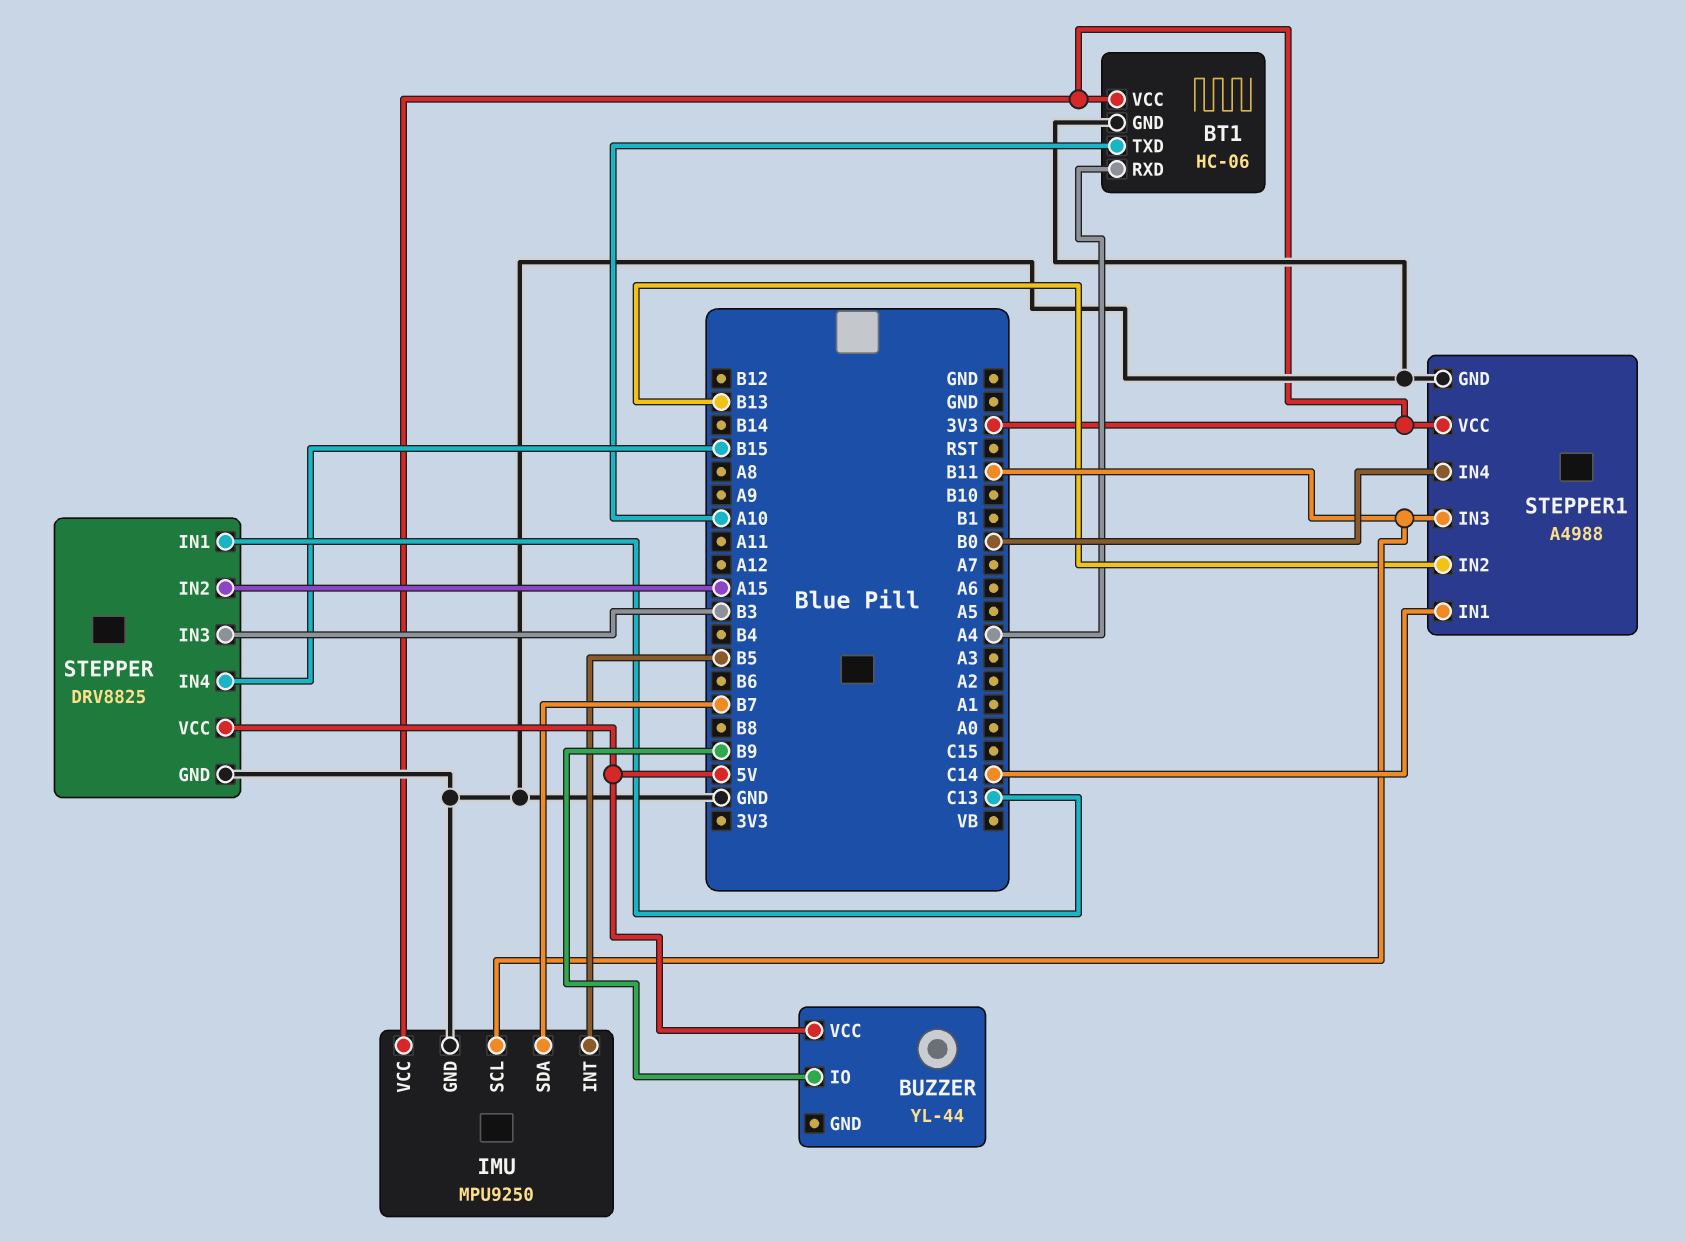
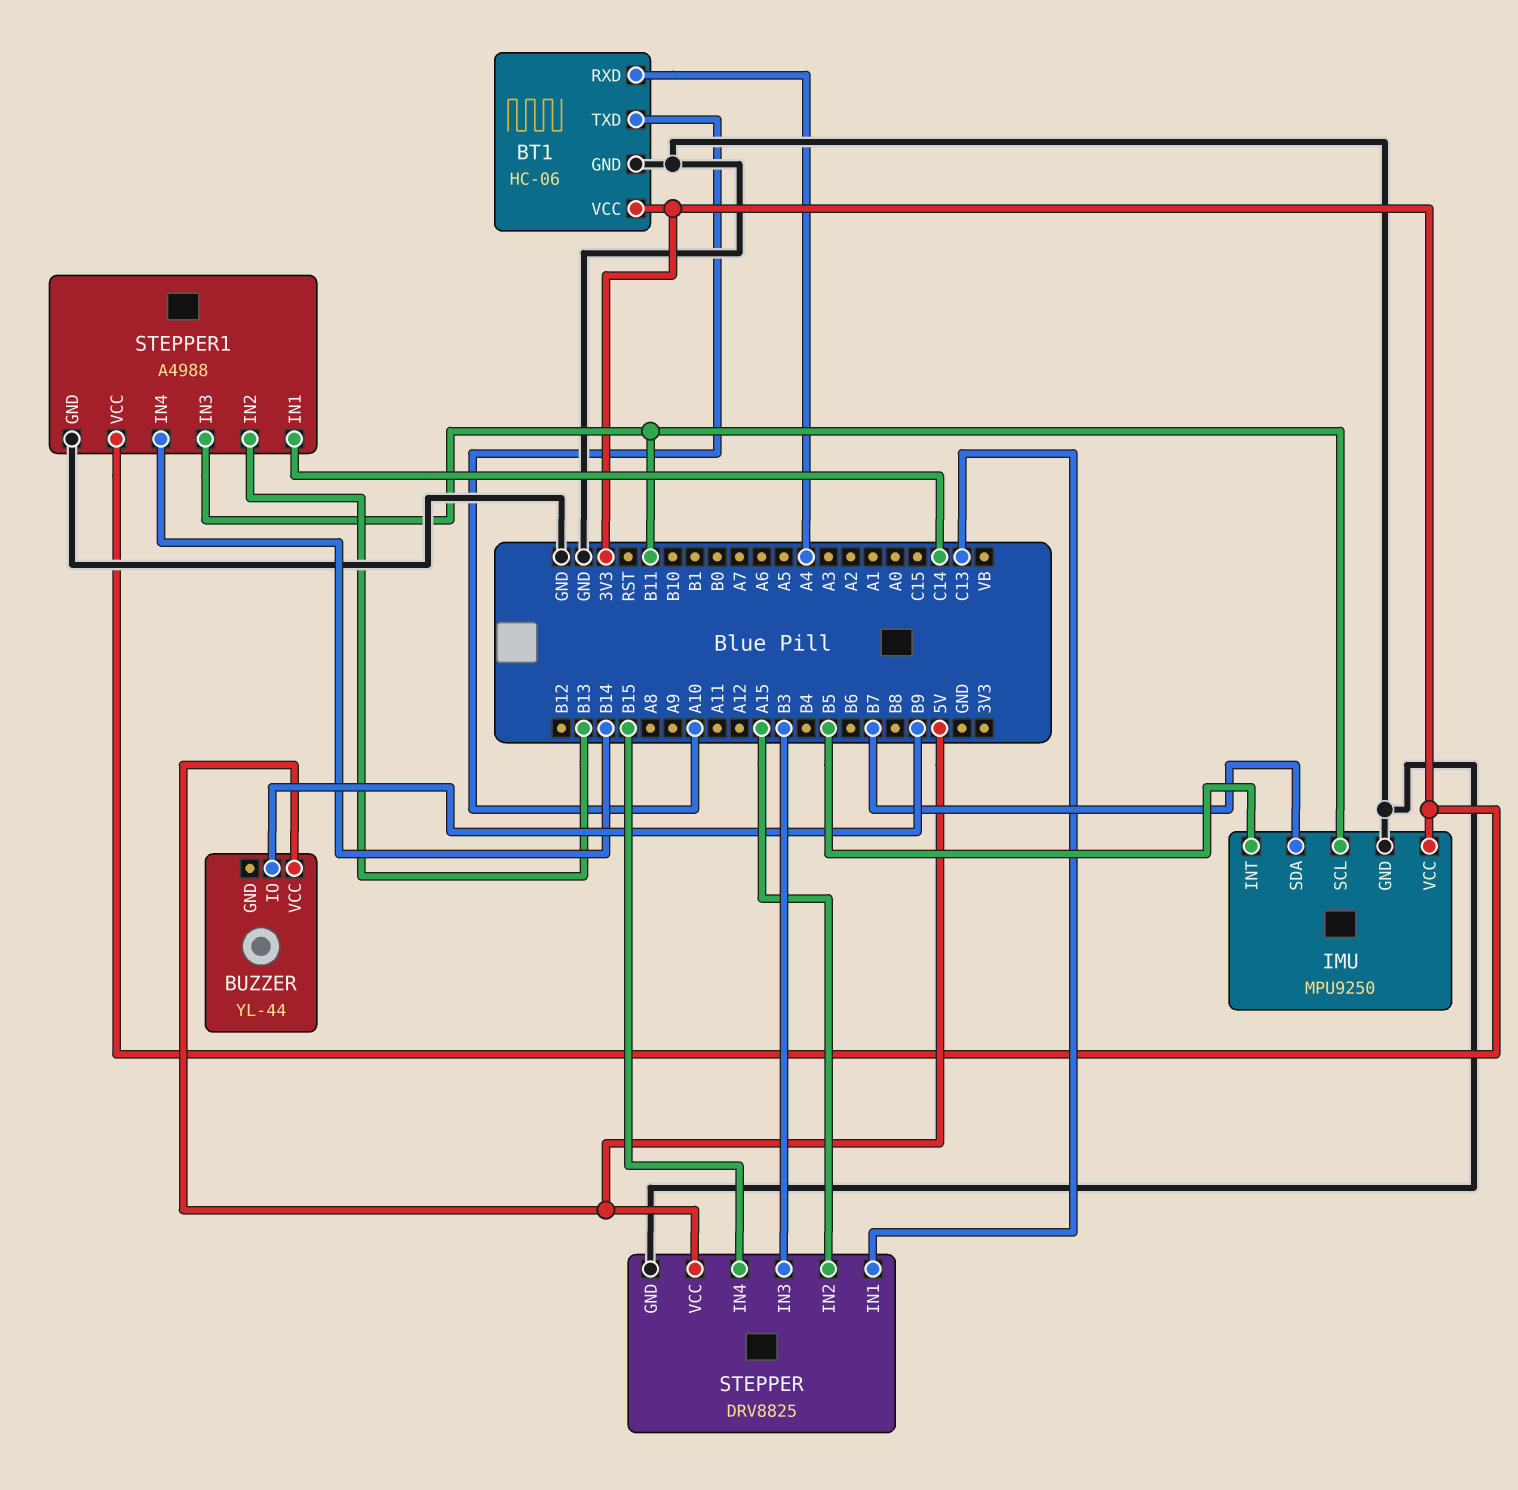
STEPPER1 pin IN4: B0 -> B14

